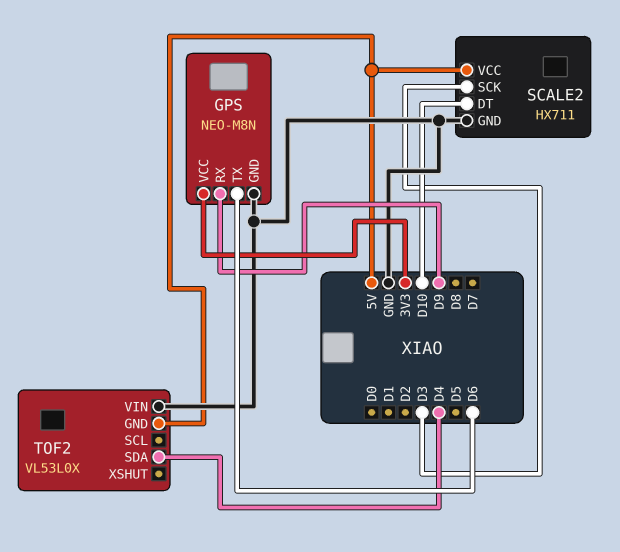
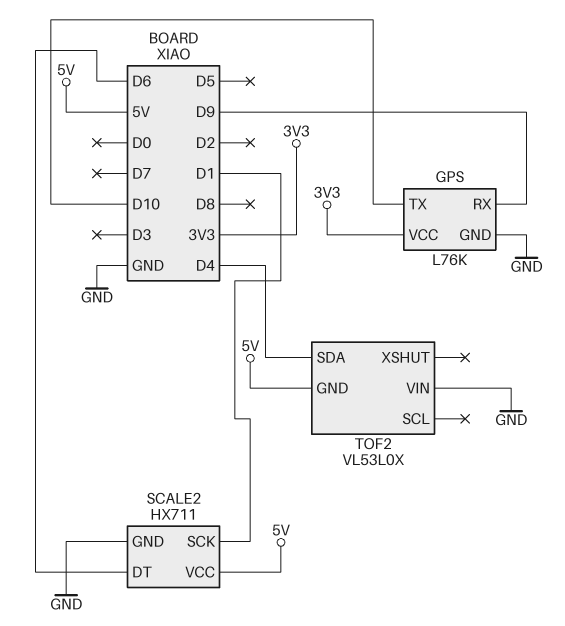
GPS: NEO-M8N -> L76K
GPS pin TX: D6 -> D10
SCALE2 pin DT: D10 -> D6
SCALE2 pin SCK: D3 -> D1

